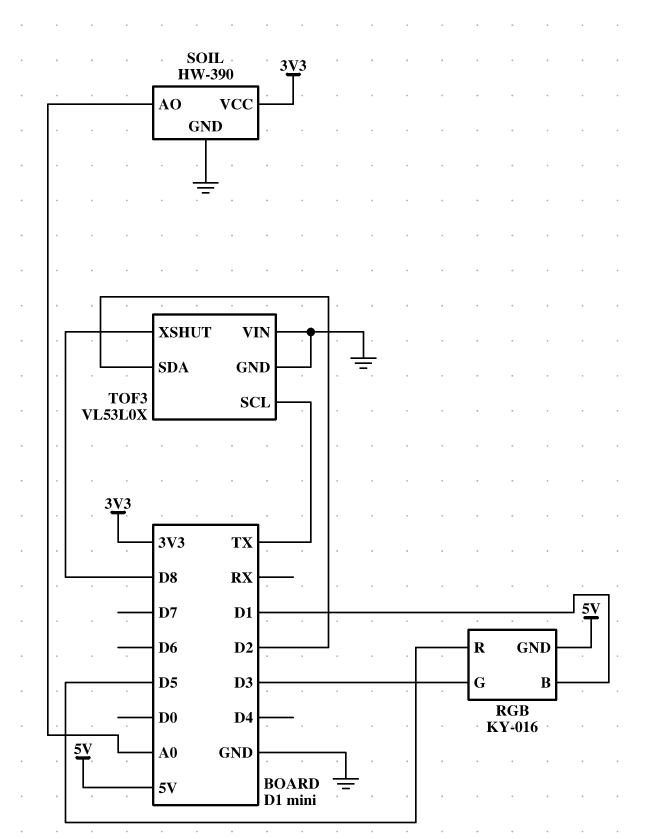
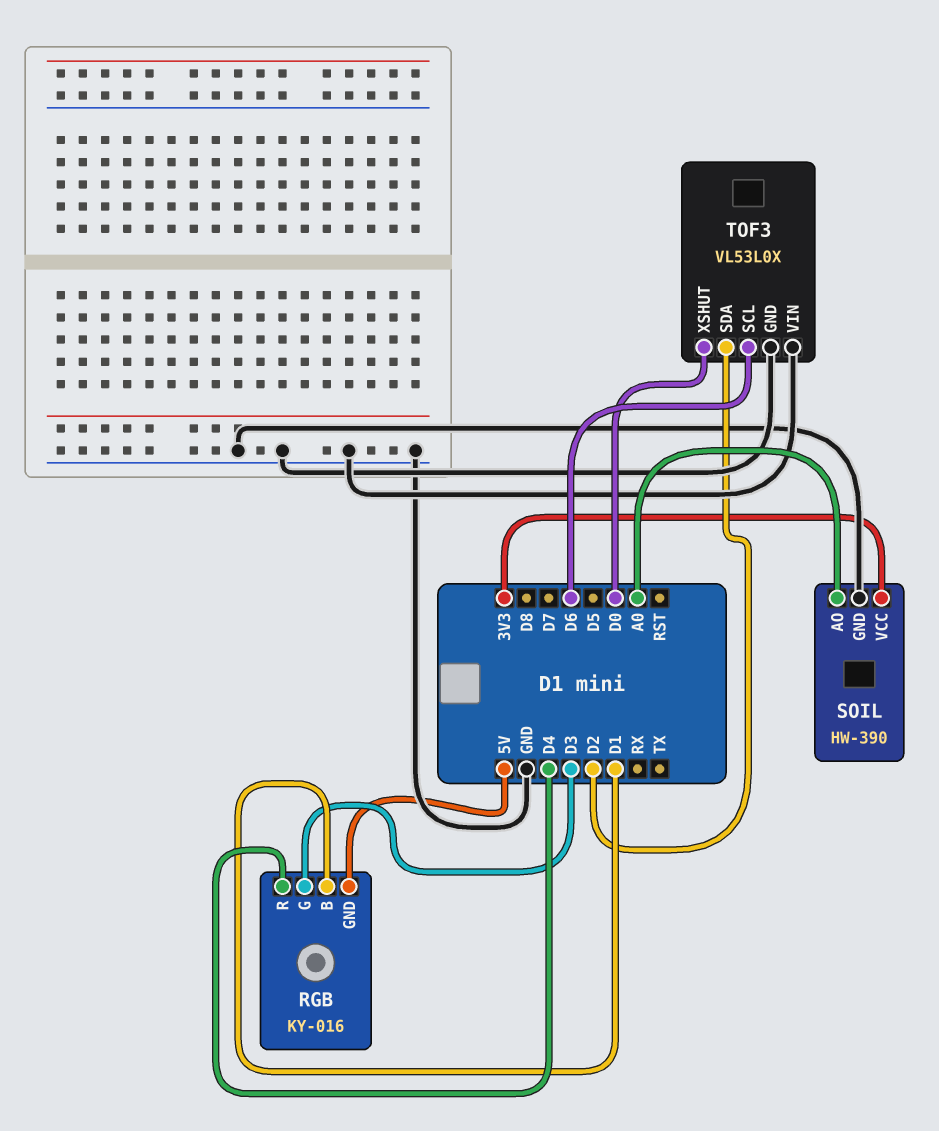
RGB pin R: D5 -> D4
TOF3 pin SCL: TX -> D6
TOF3 pin XSHUT: D8 -> D0

